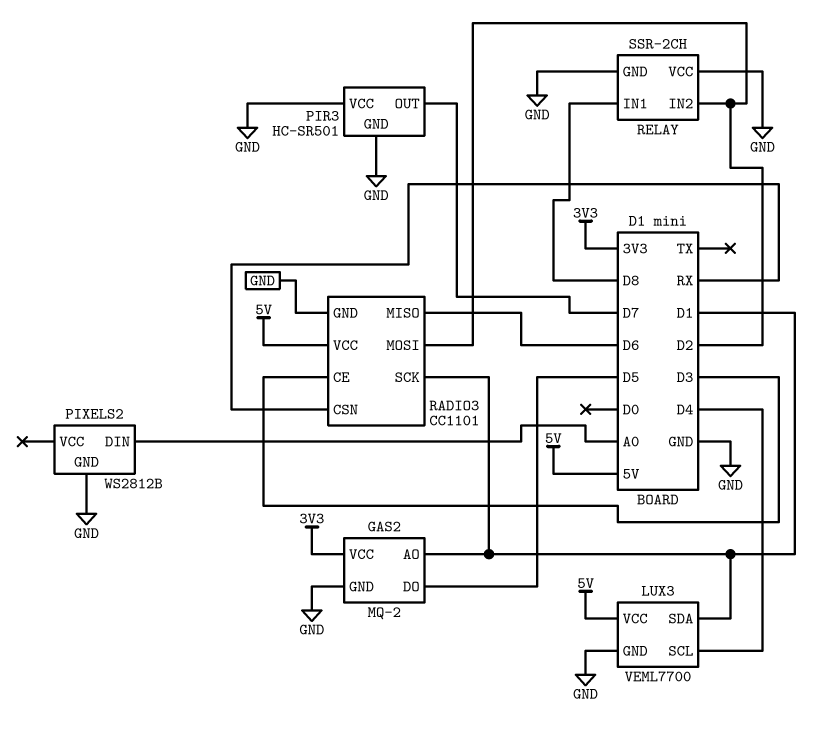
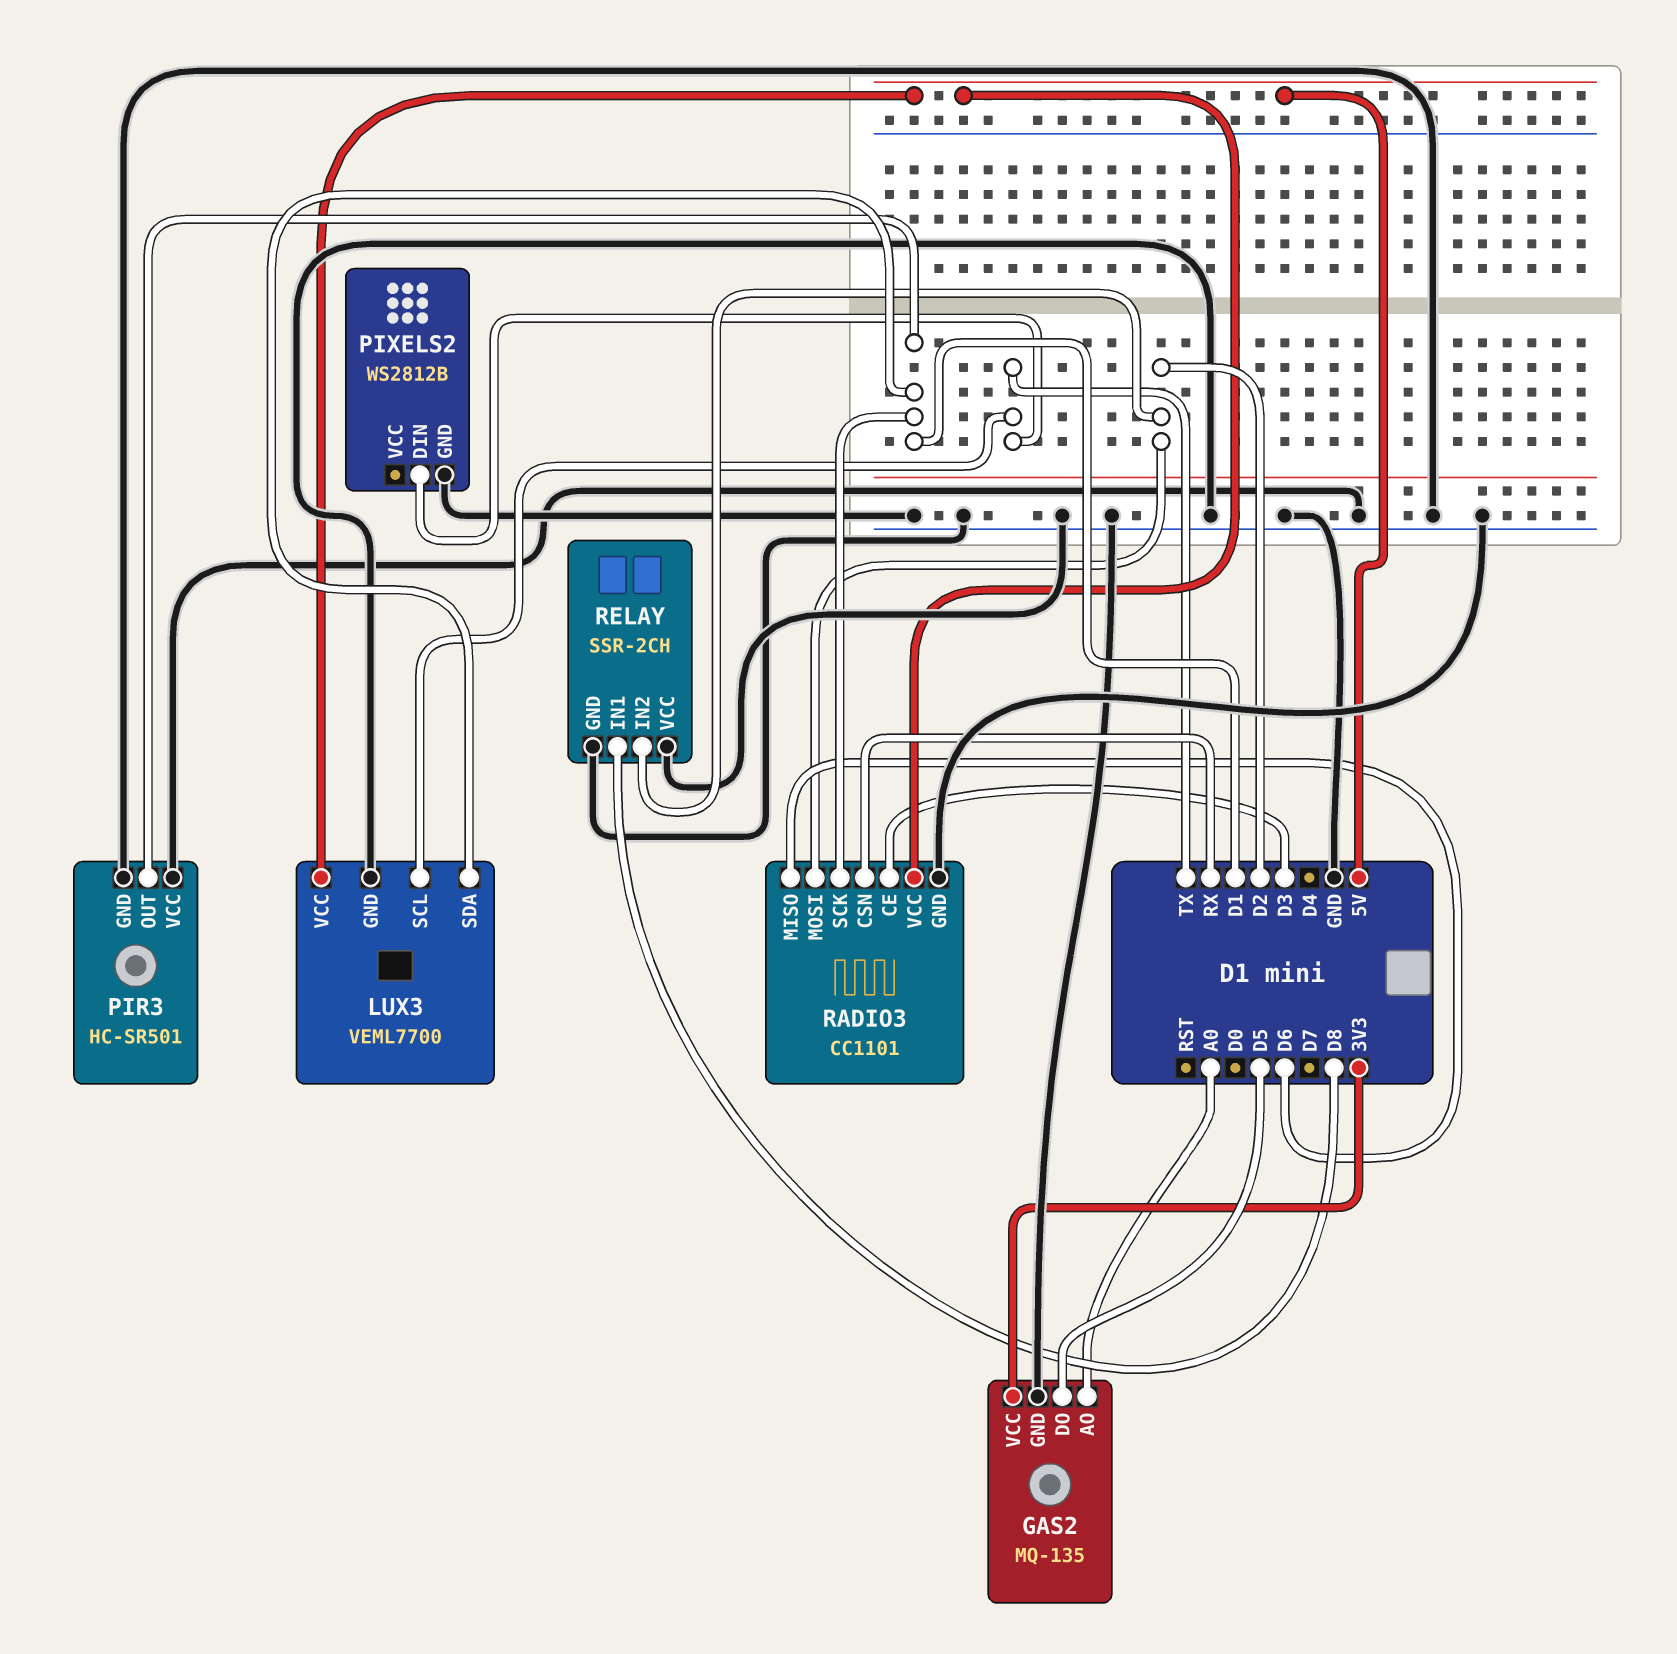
GAS2: MQ-2 -> MQ-135
GAS2 pin AO: D1 -> A0
LUX3 pin SCL: D4 -> TX
PIR3 pin OUT: D7 -> D1
PIXELS2 pin DIN: A0 -> TX

